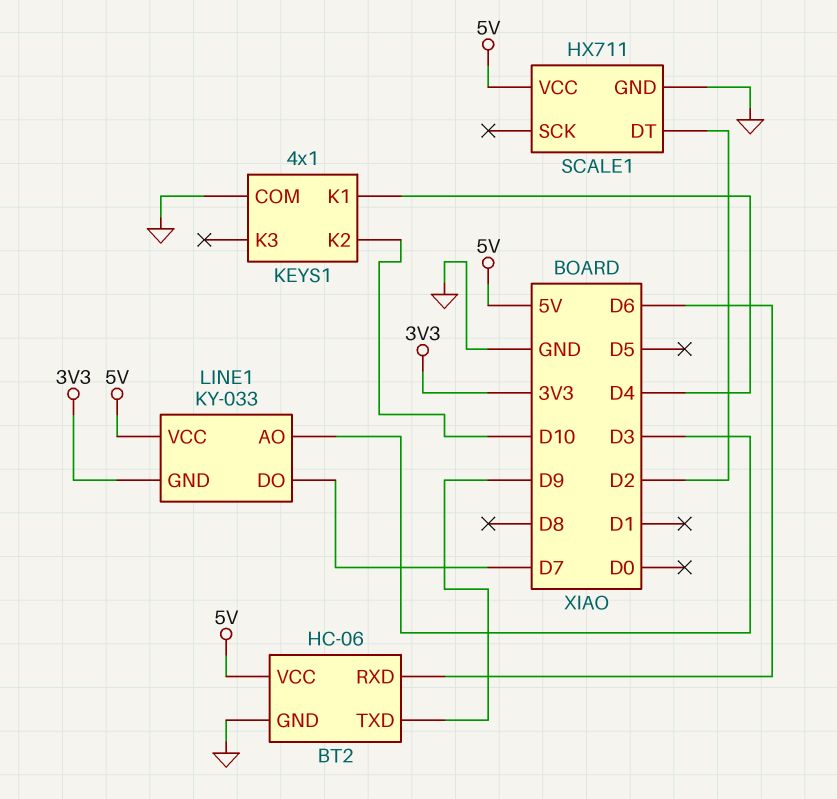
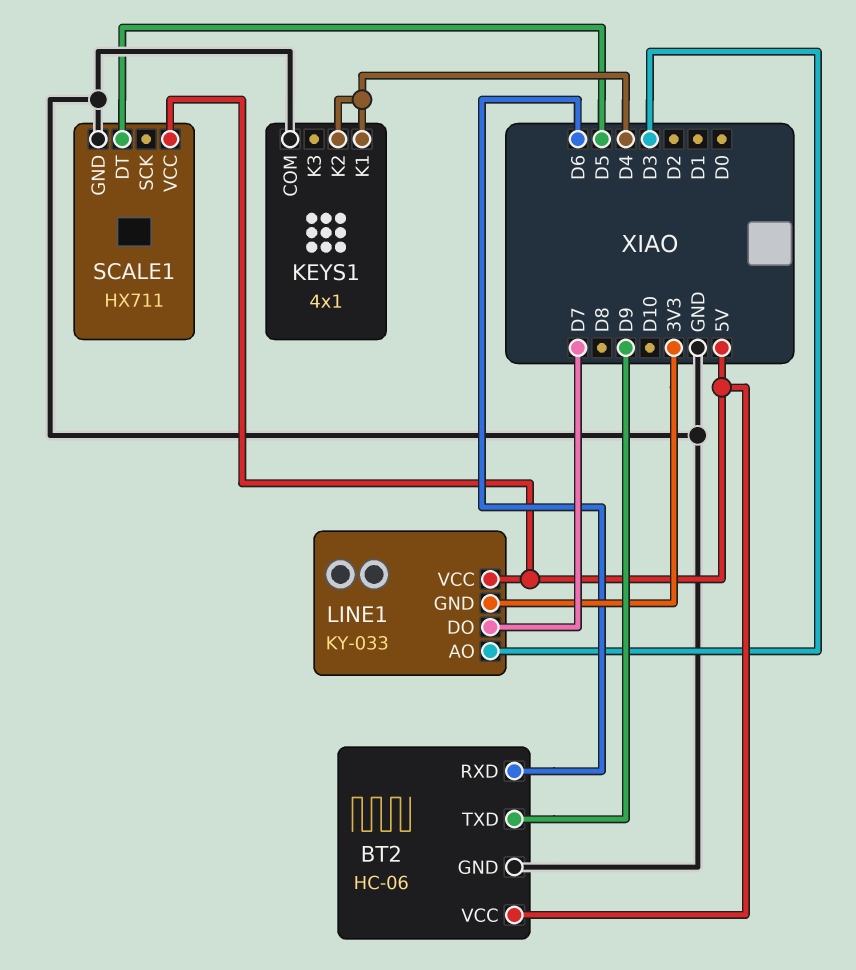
KEYS1 pin K2: D10 -> D4
SCALE1 pin DT: D2 -> D5

